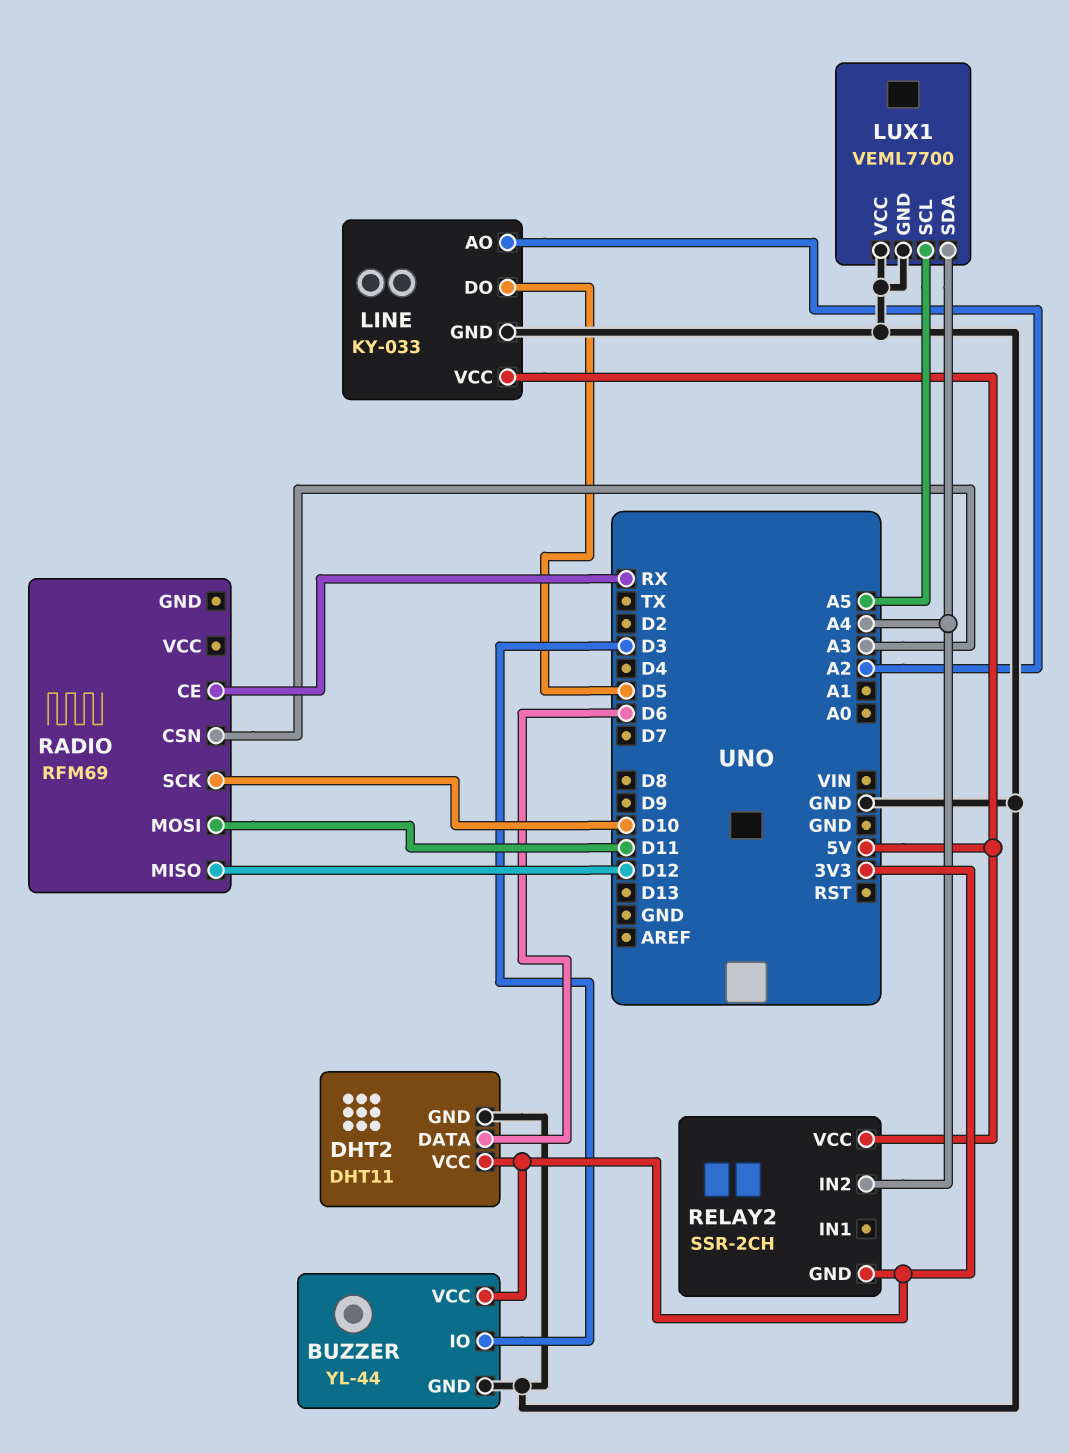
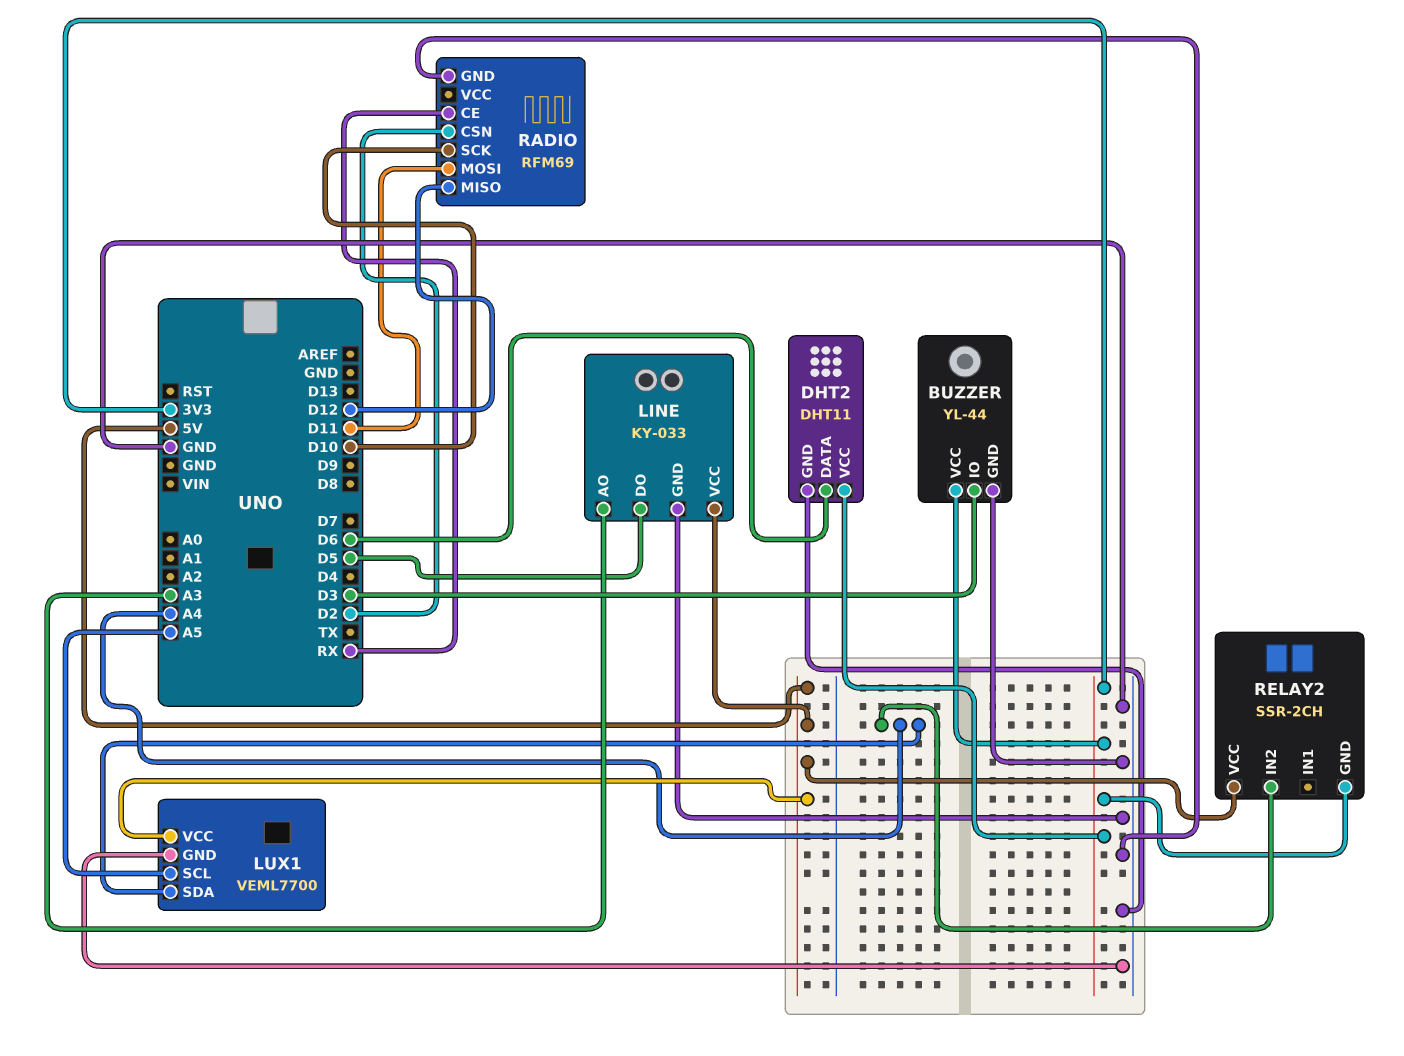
LINE pin AO: A2 -> A3
LUX1 pin VCC: GND -> 5V
RADIO pin CSN: A3 -> D2
RADIO pin GND: none -> GND

